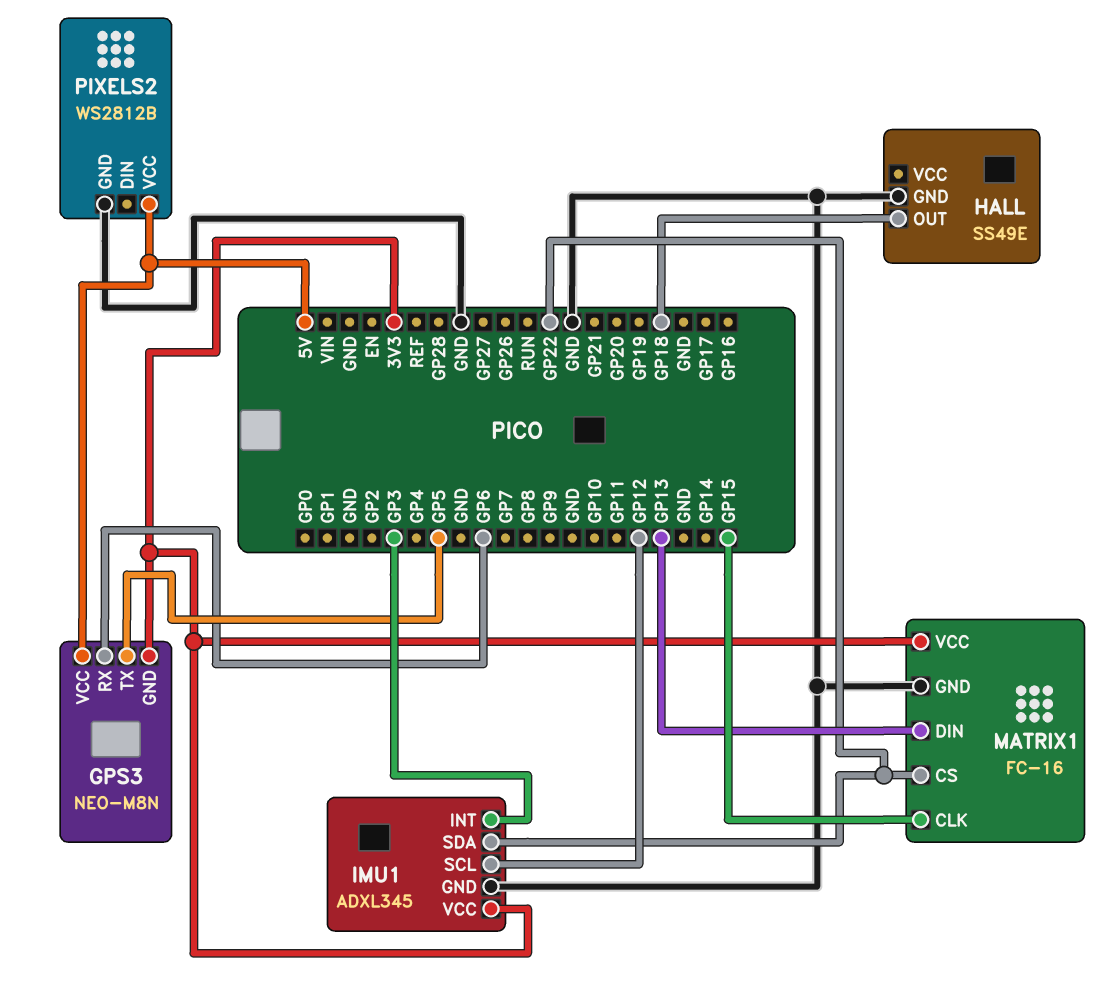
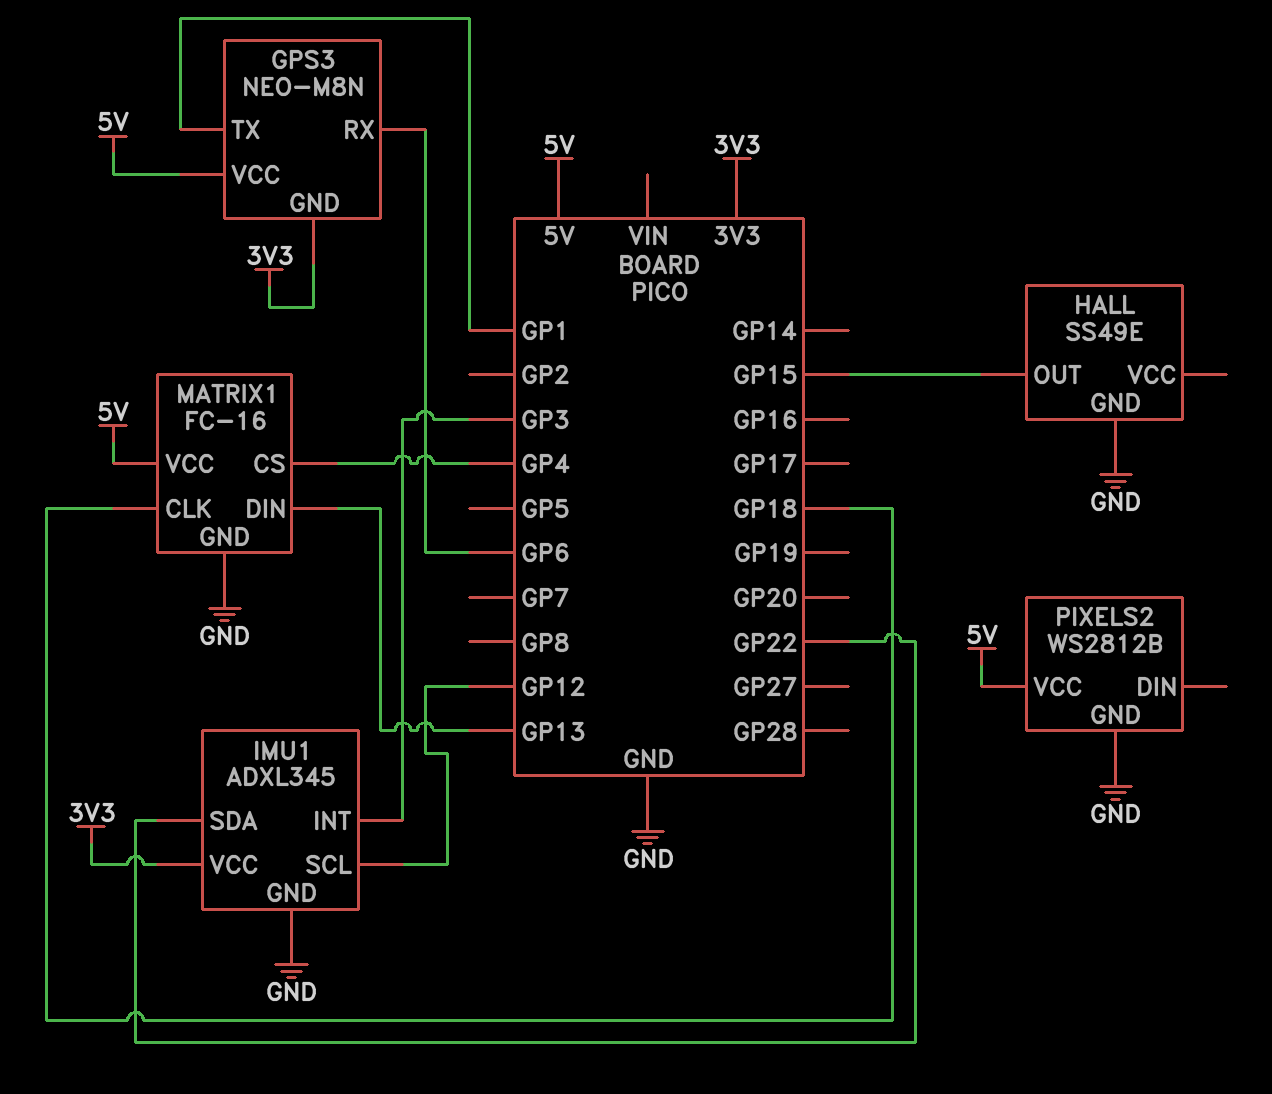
GPS3 pin TX: GP5 -> GP1
HALL pin OUT: GP18 -> GP15
MATRIX1 pin CLK: GP15 -> GP18
MATRIX1 pin CS: GP22 -> GP4
MATRIX1 pin VCC: 3V3 -> 5V

